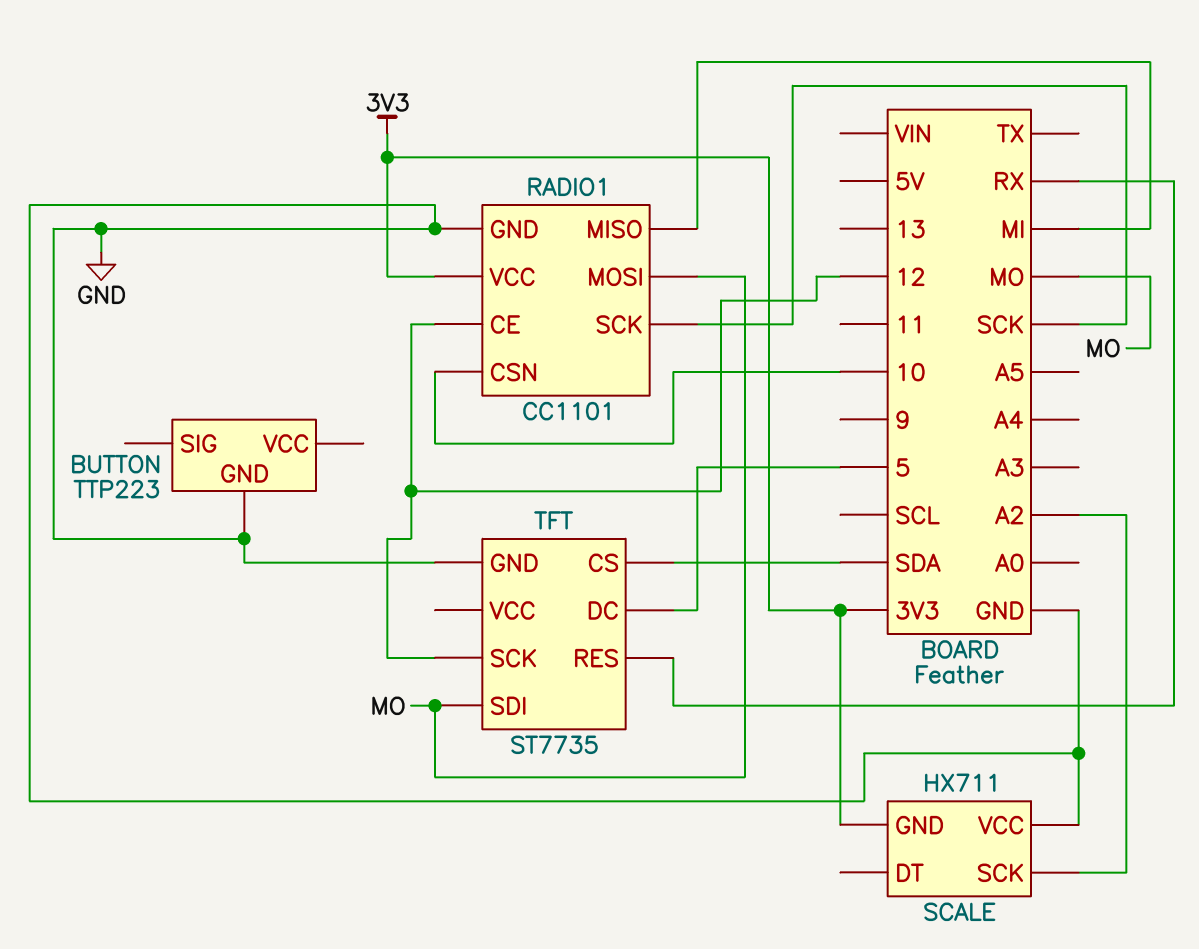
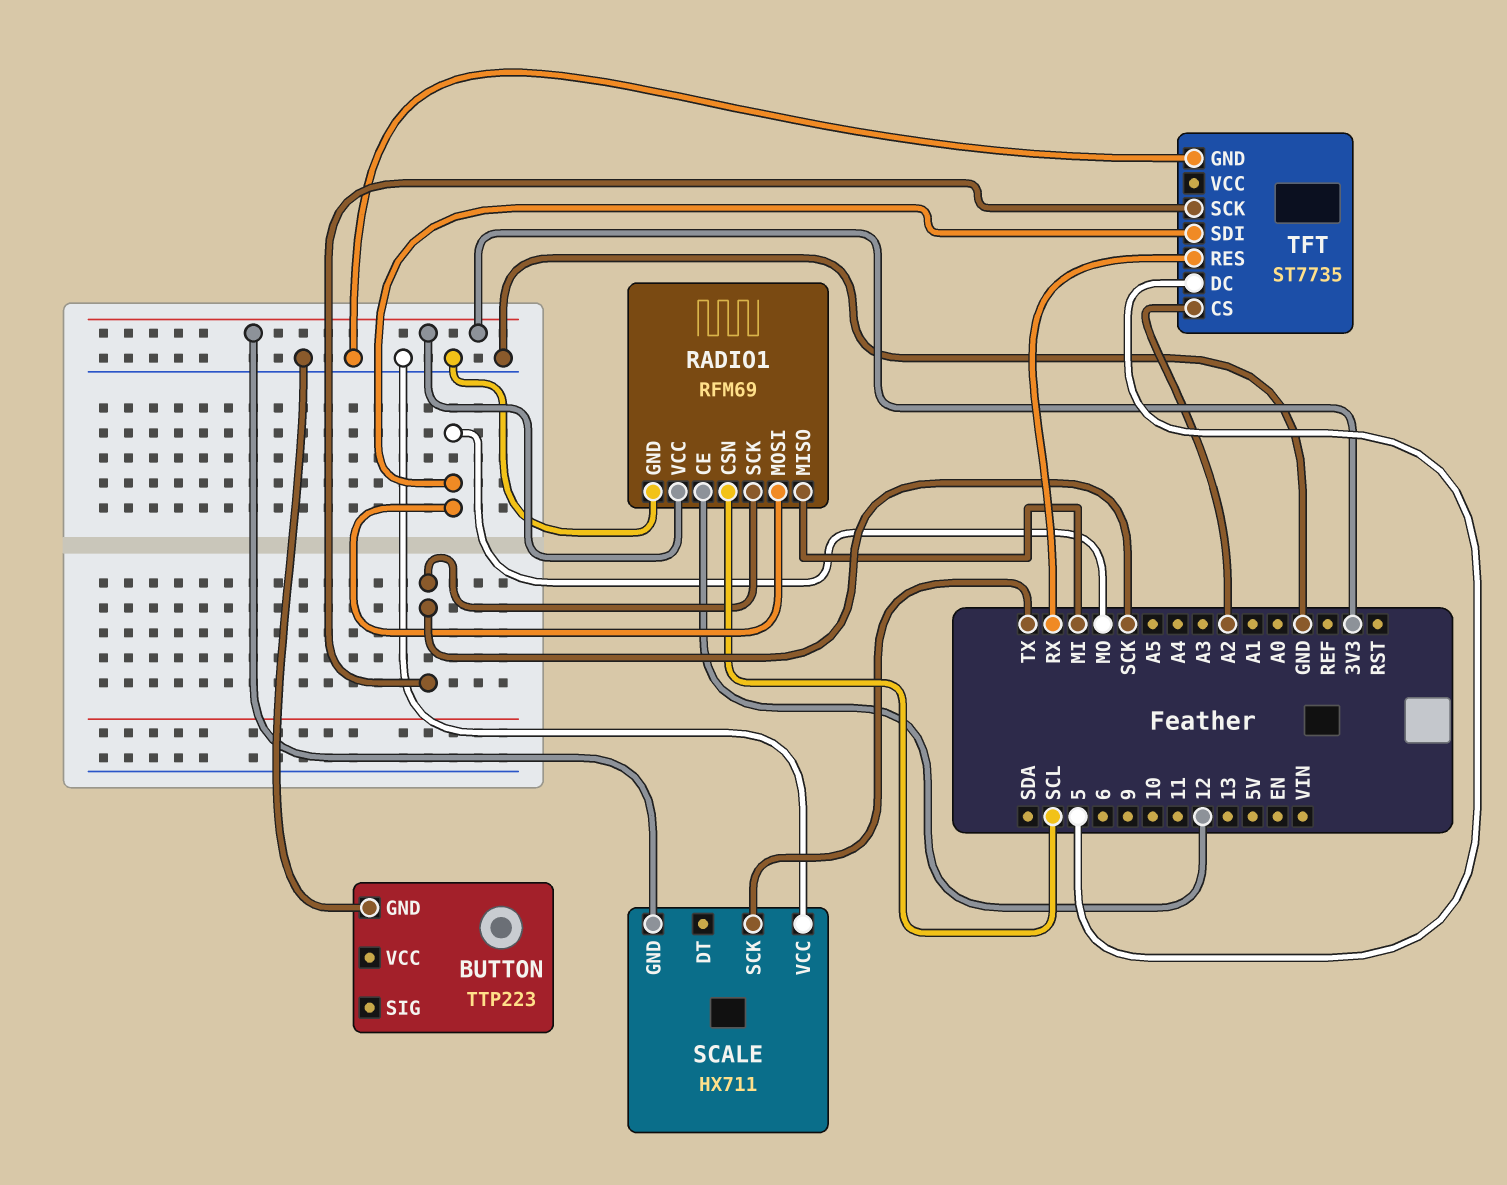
RADIO1: CC1101 -> RFM69
RADIO1 pin CSN: 10 -> SCL
SCALE pin SCK: A2 -> TX
TFT pin CS: SDA -> A2
TFT pin SCK: 12 -> SCK

